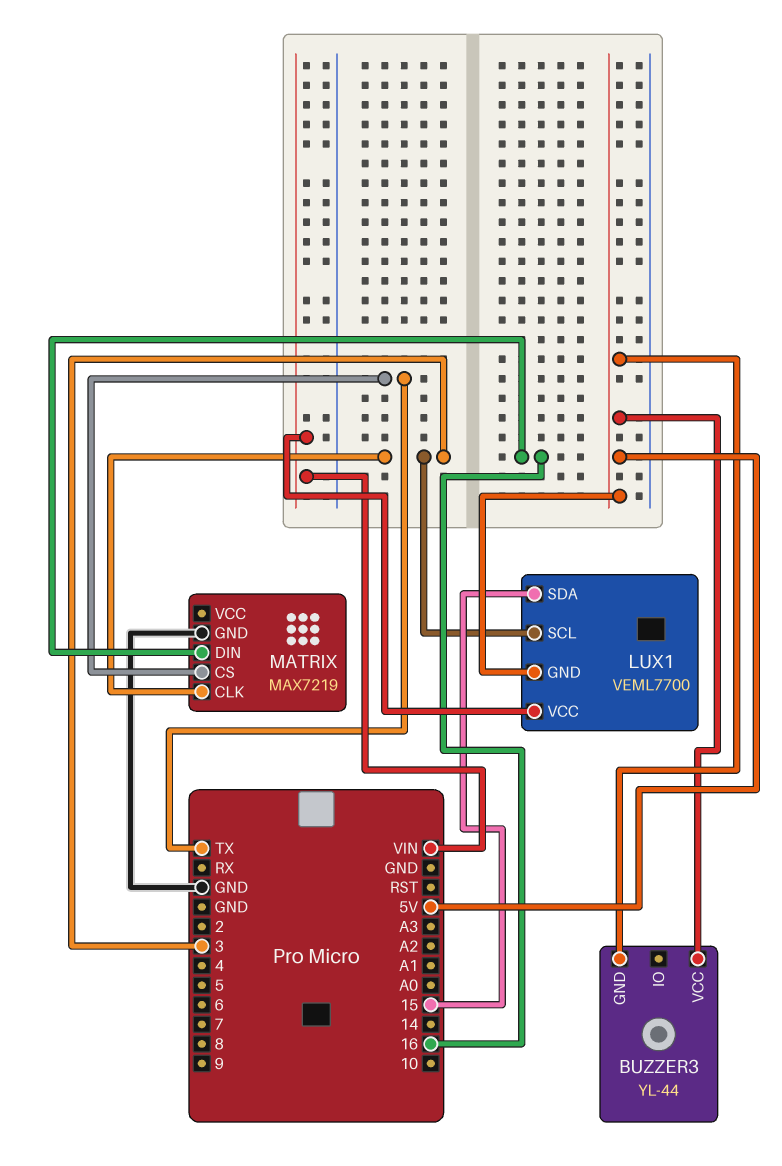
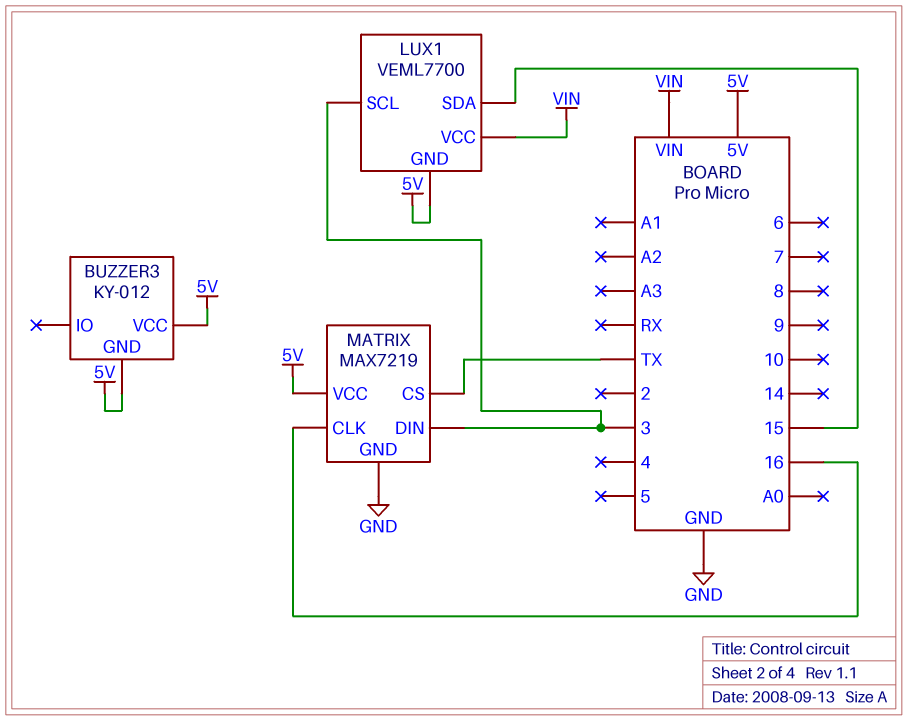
BUZZER3: YL-44 -> KY-012
MATRIX pin CLK: 3 -> 16
MATRIX pin DIN: 16 -> 3
MATRIX pin VCC: none -> 5V

